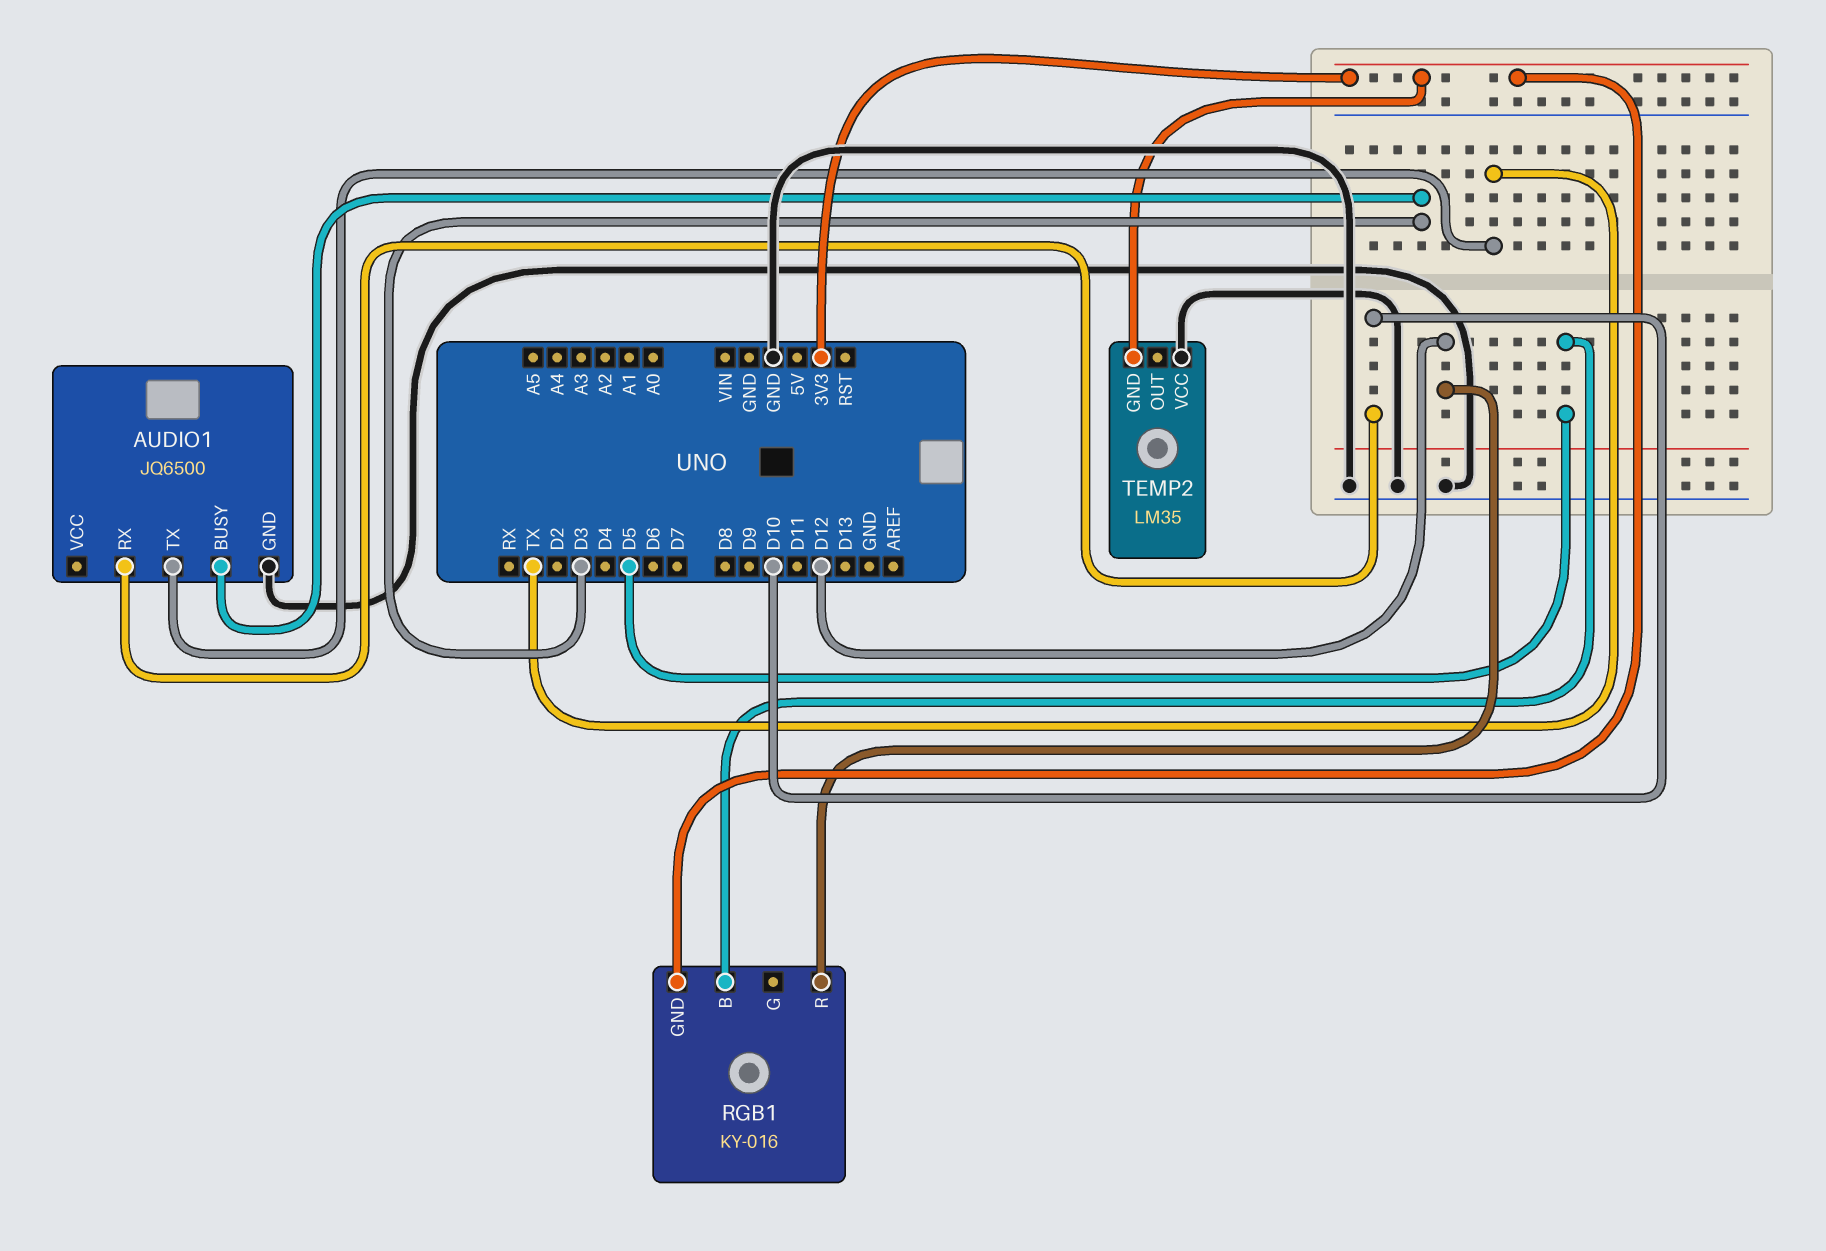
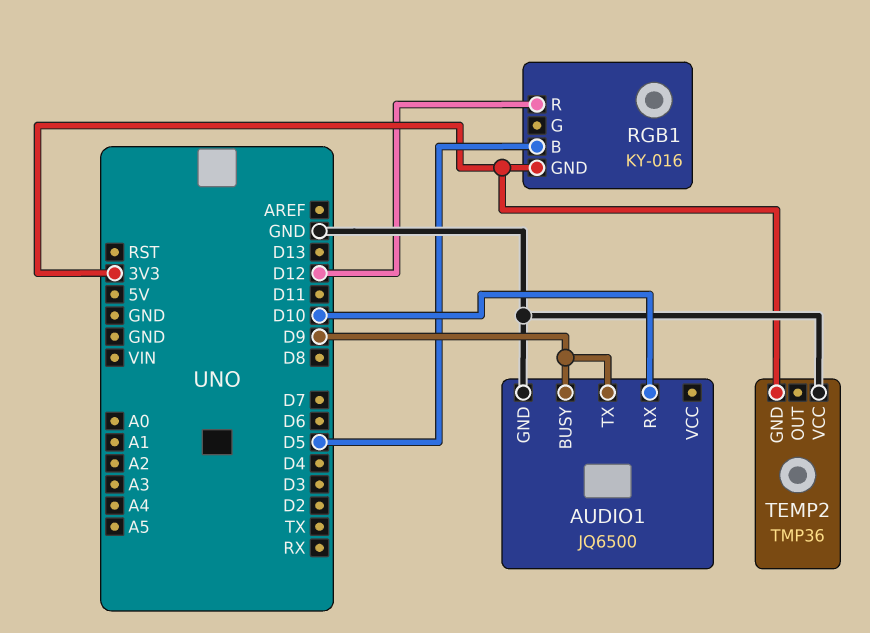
AUDIO1 pin BUSY: D3 -> D9
AUDIO1 pin TX: TX -> D9
TEMP2: LM35 -> TMP36

